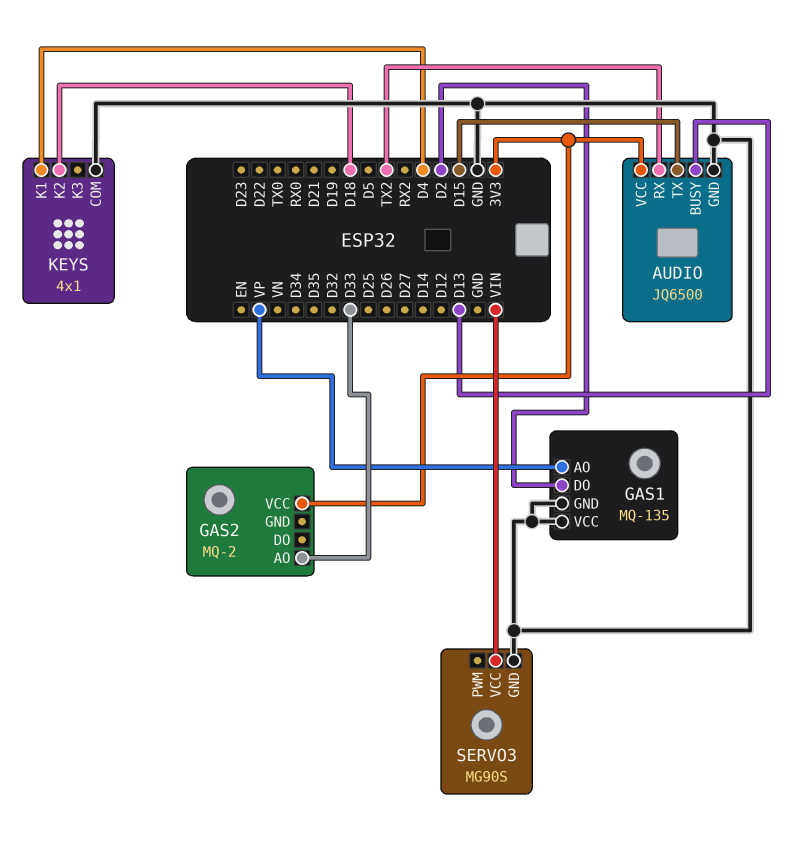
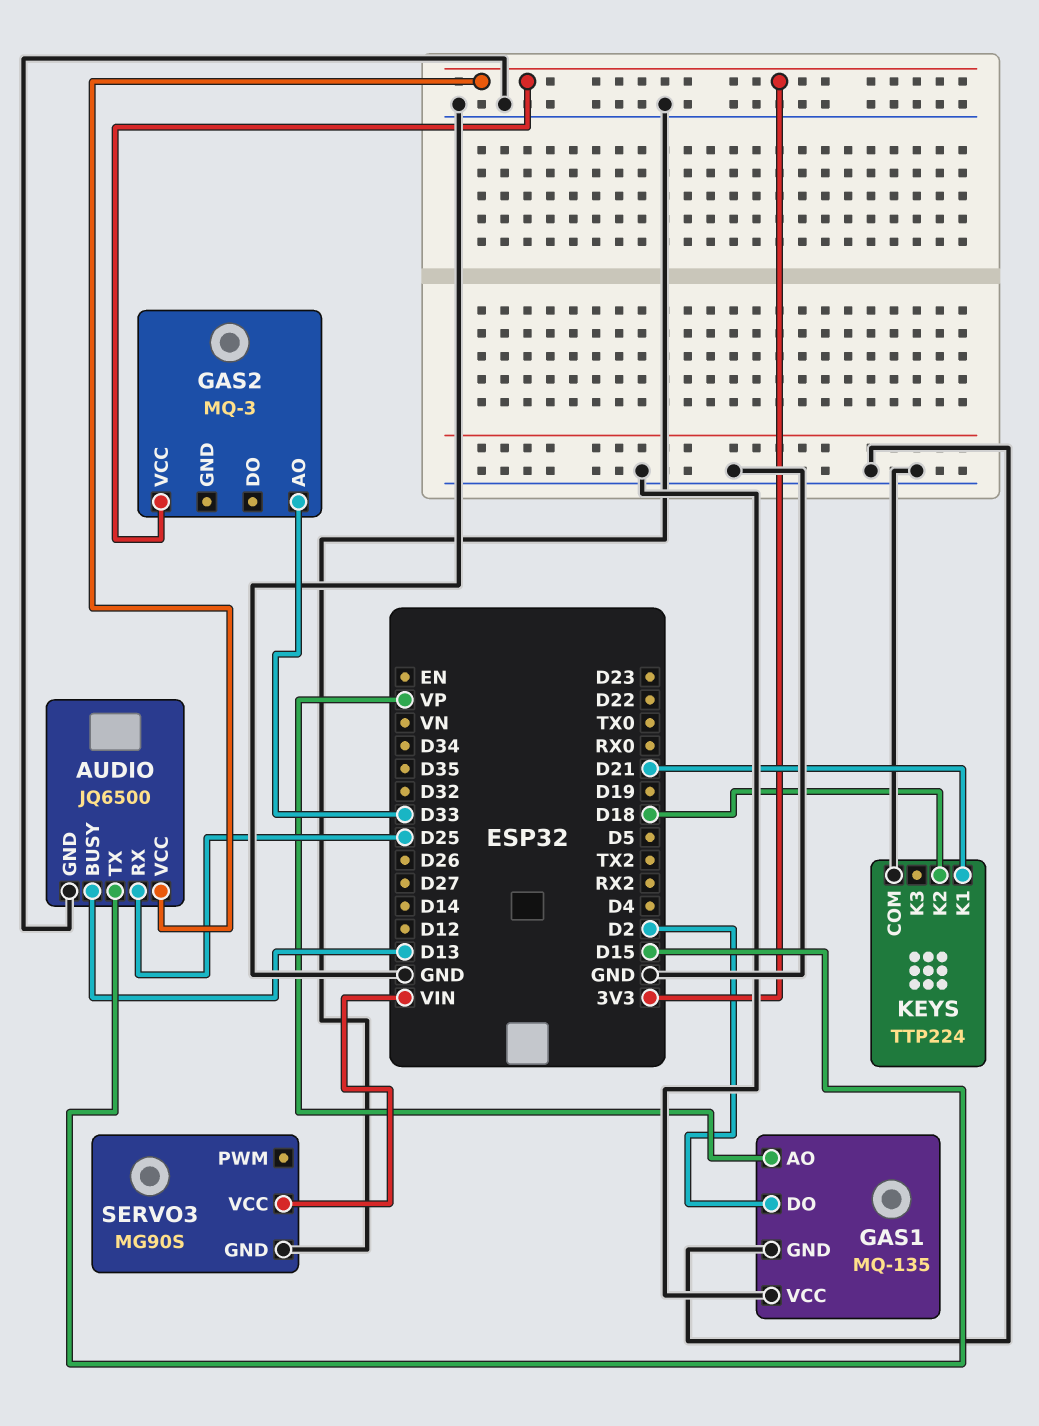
AUDIO pin RX: TX2 -> D25
GAS2: MQ-2 -> MQ-3
KEYS: 4x1 -> TTP224
KEYS pin K1: D4 -> D21

